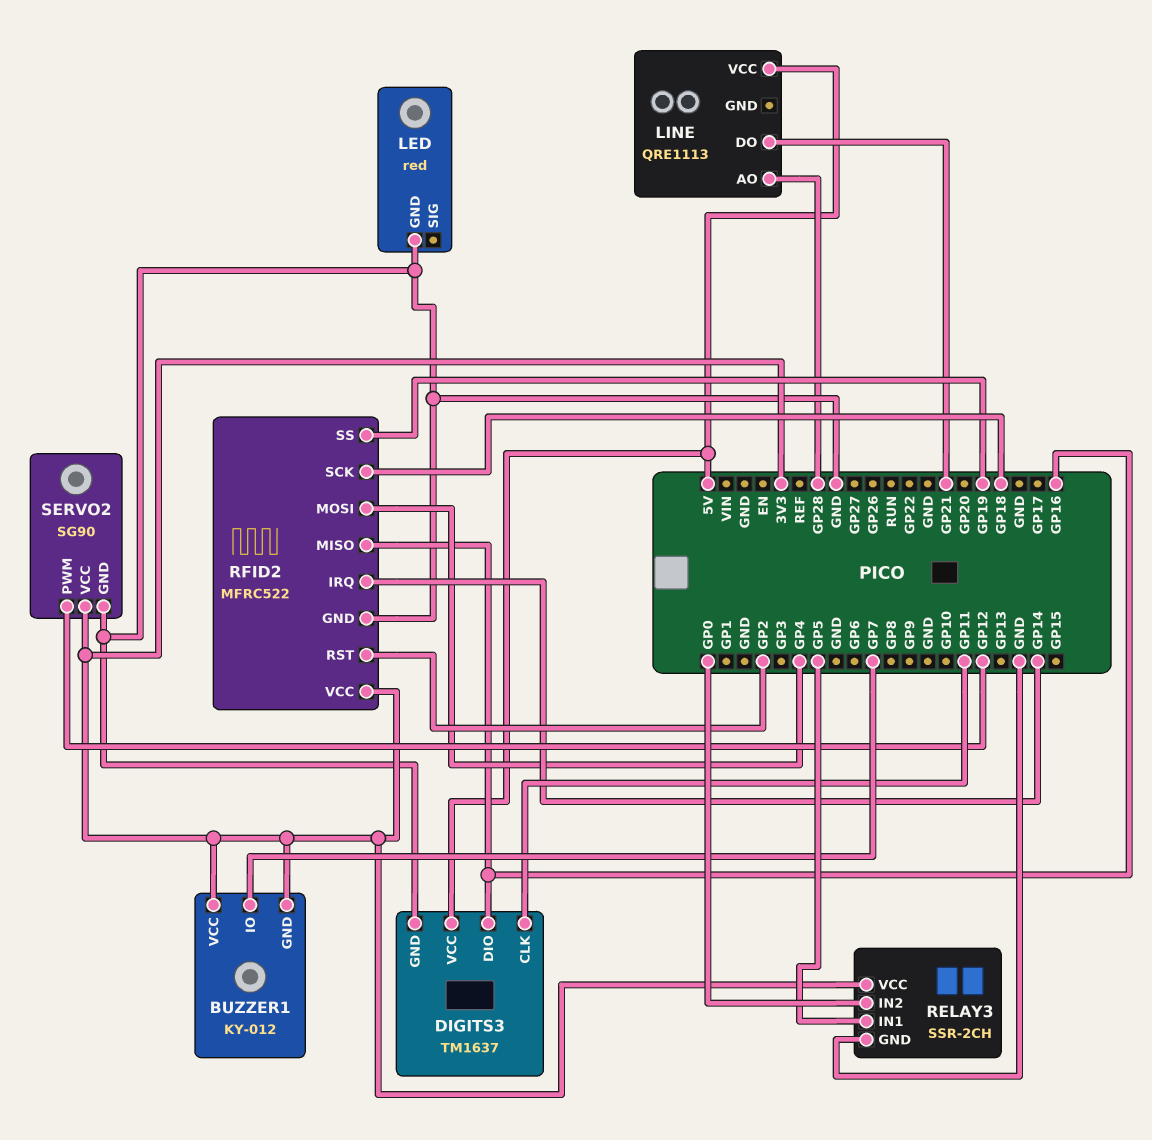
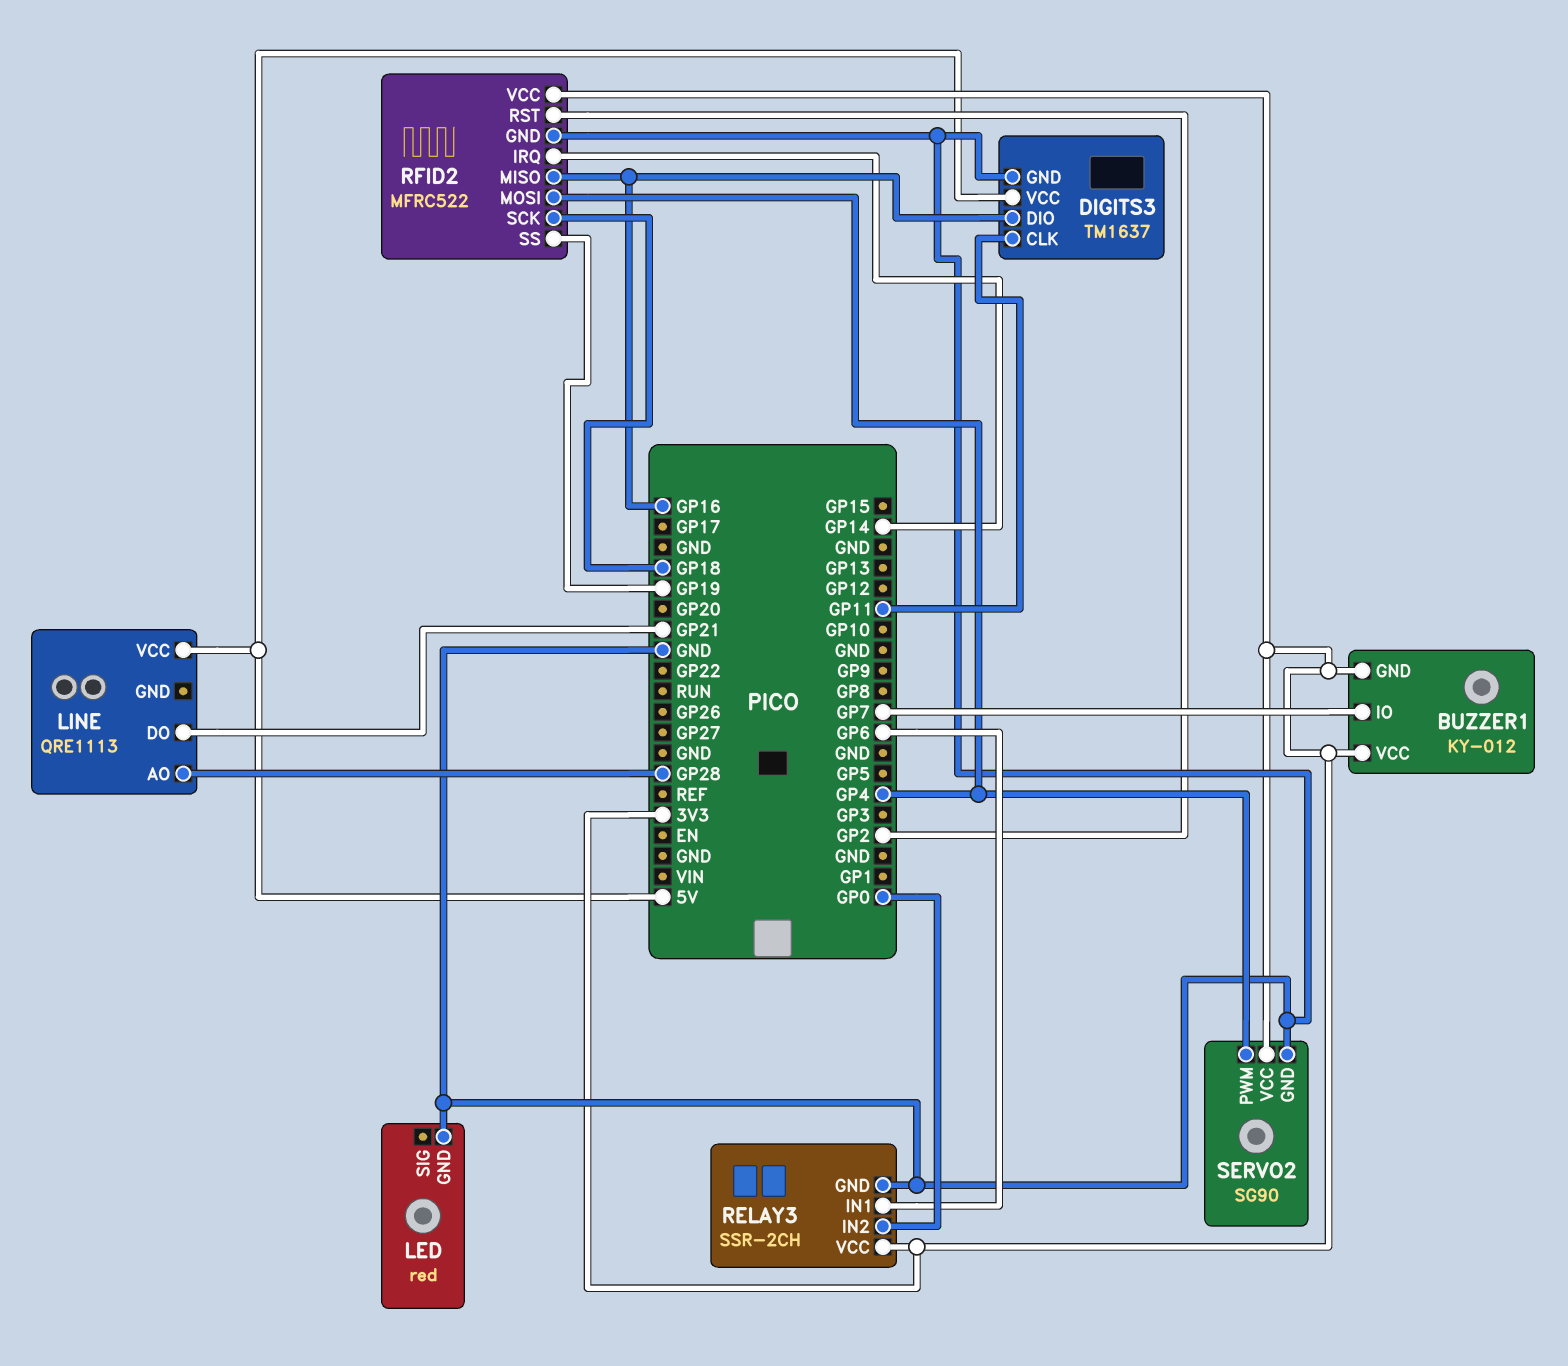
RELAY3 pin IN1: GP5 -> GP6
SERVO2 pin PWM: GP12 -> GP4

